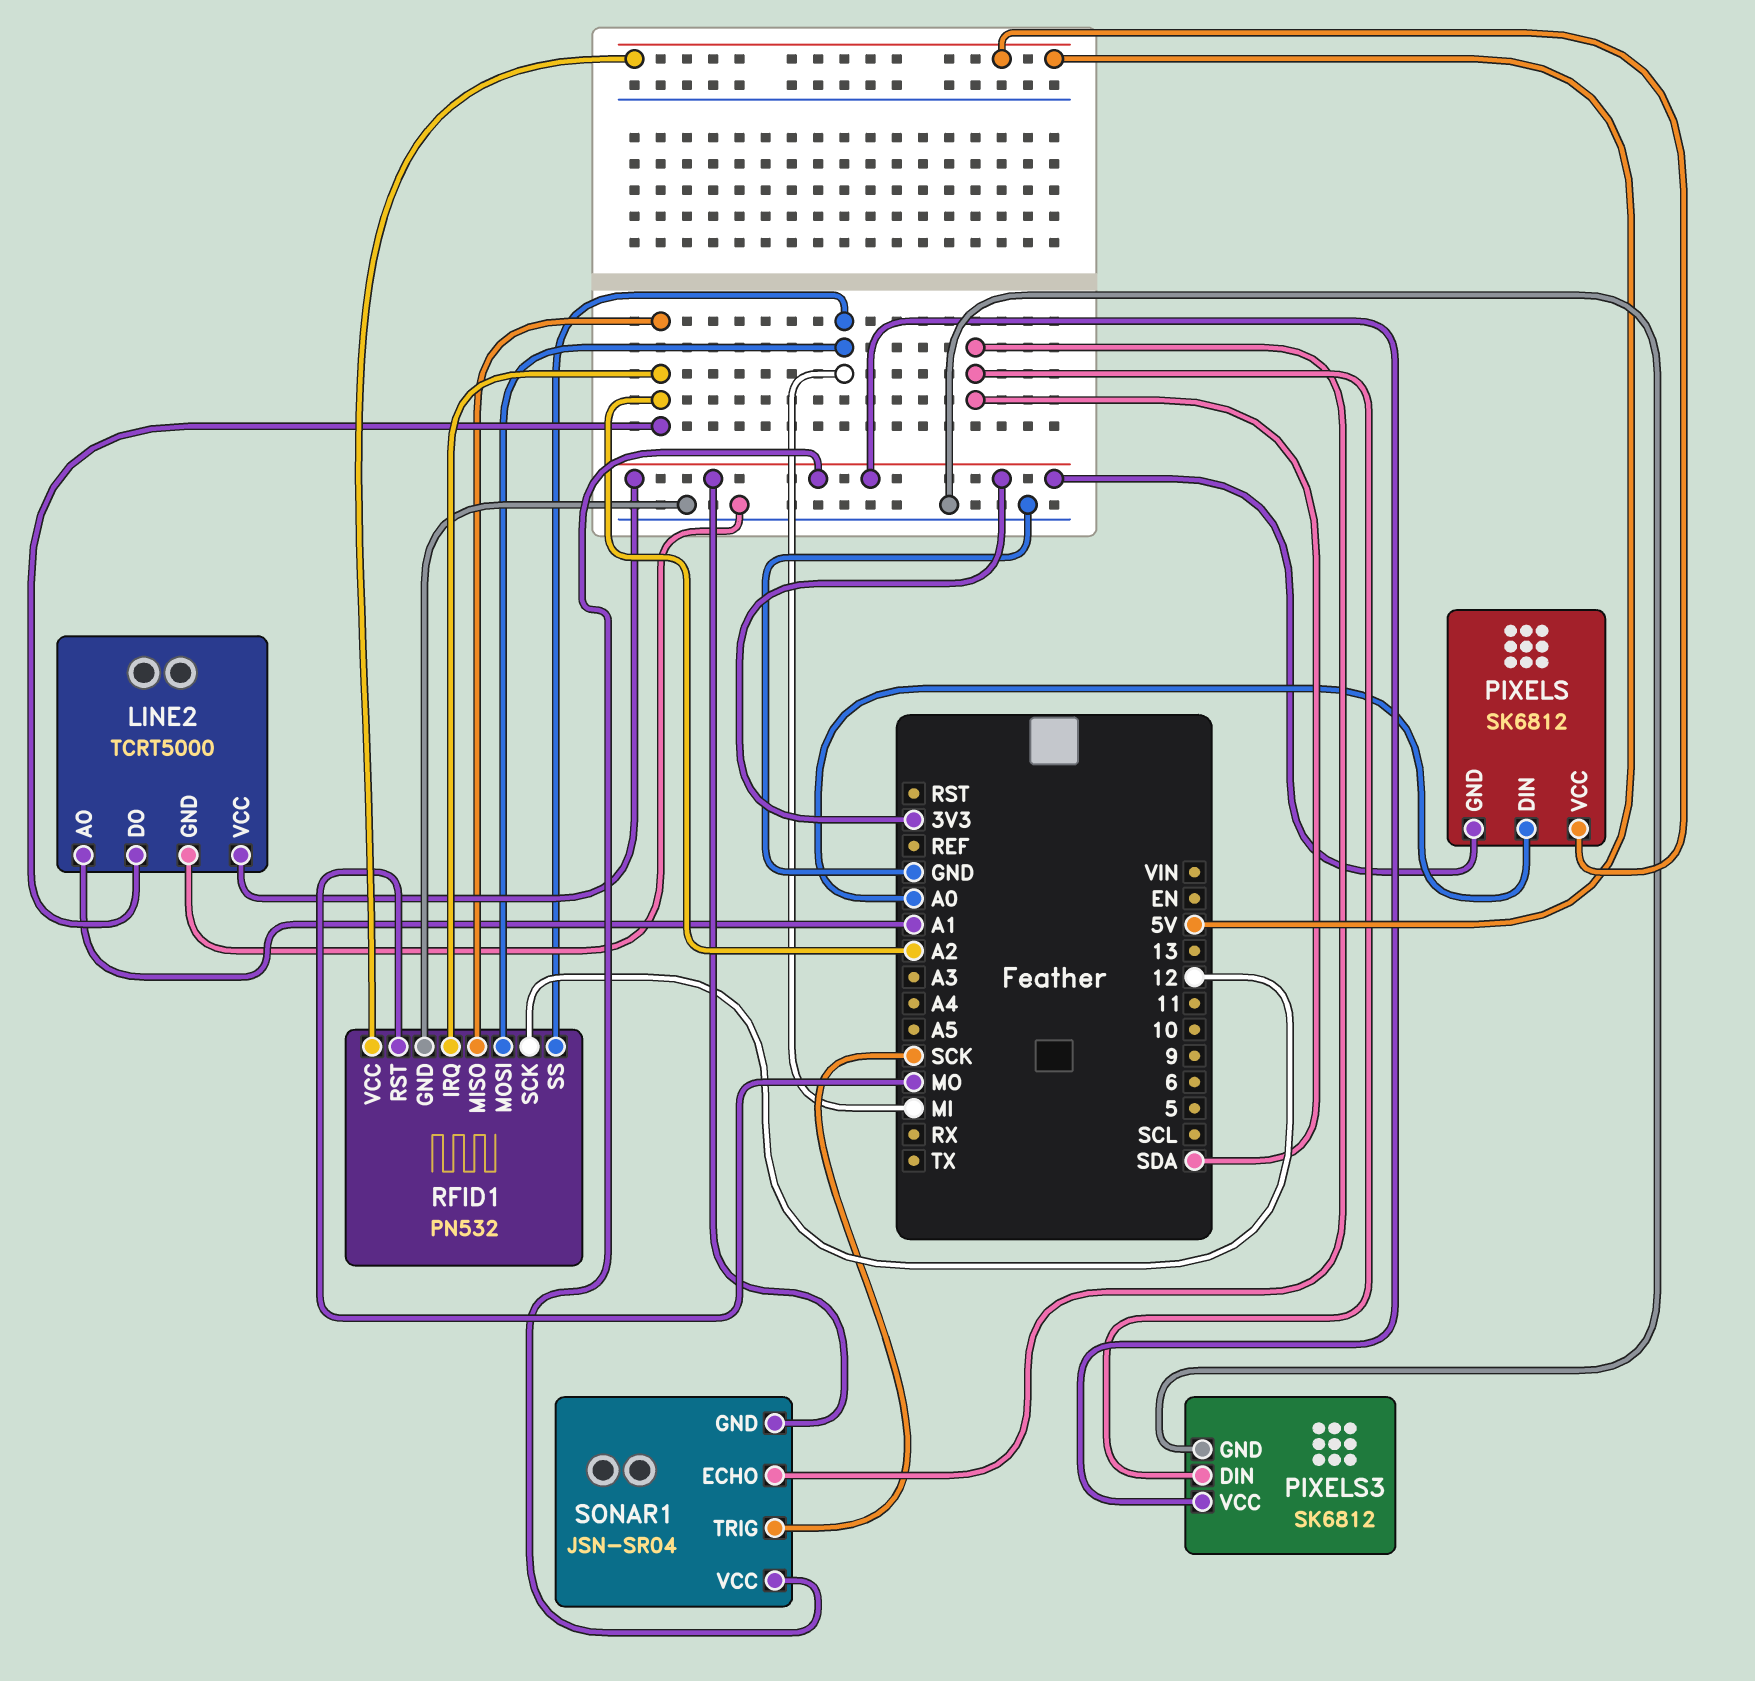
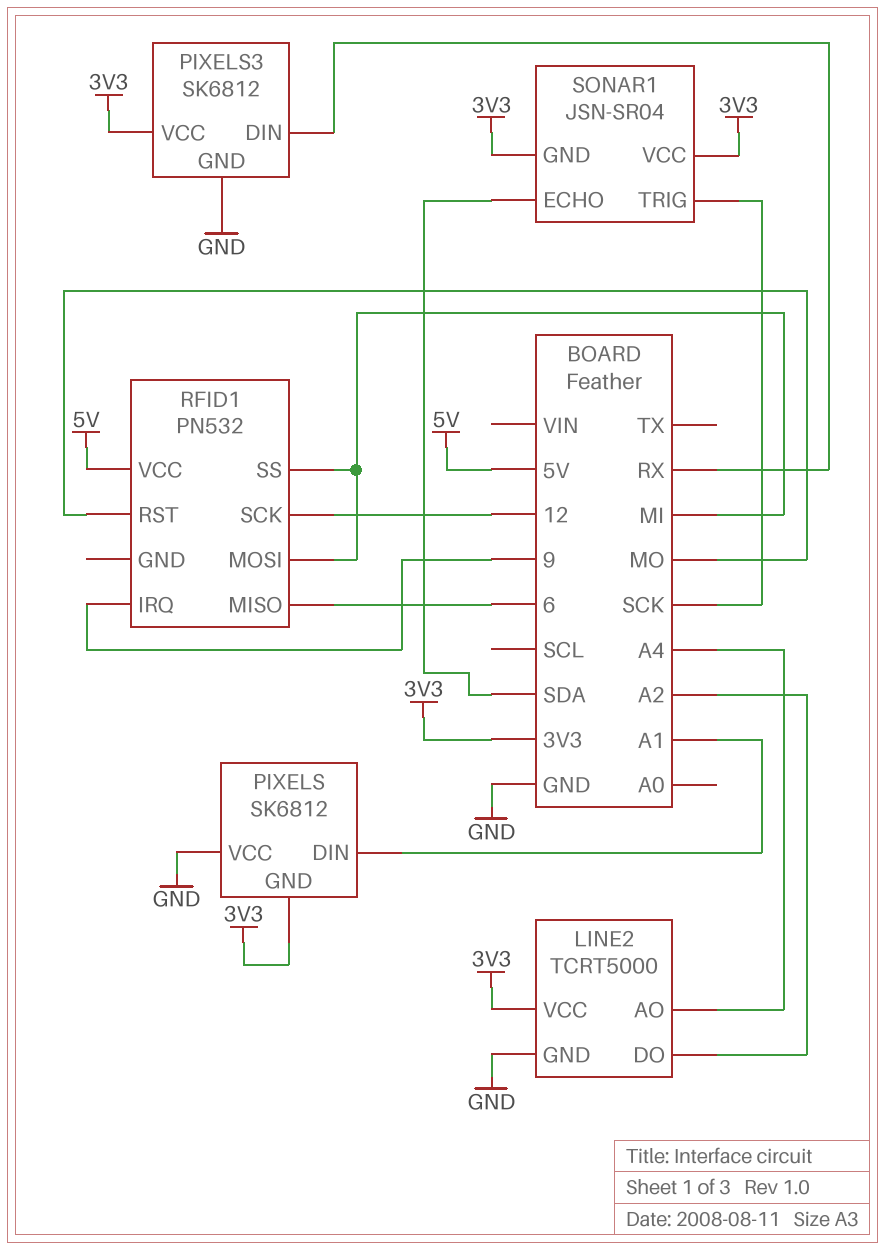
LINE2 pin AO: A1 -> A4
PIXELS pin DIN: A0 -> A1
PIXELS pin VCC: 5V -> GND
PIXELS3 pin DIN: SDA -> RX
RFID1 pin GND: GND -> none
RFID1 pin IRQ: A2 -> 9
RFID1 pin MISO: A2 -> 6

